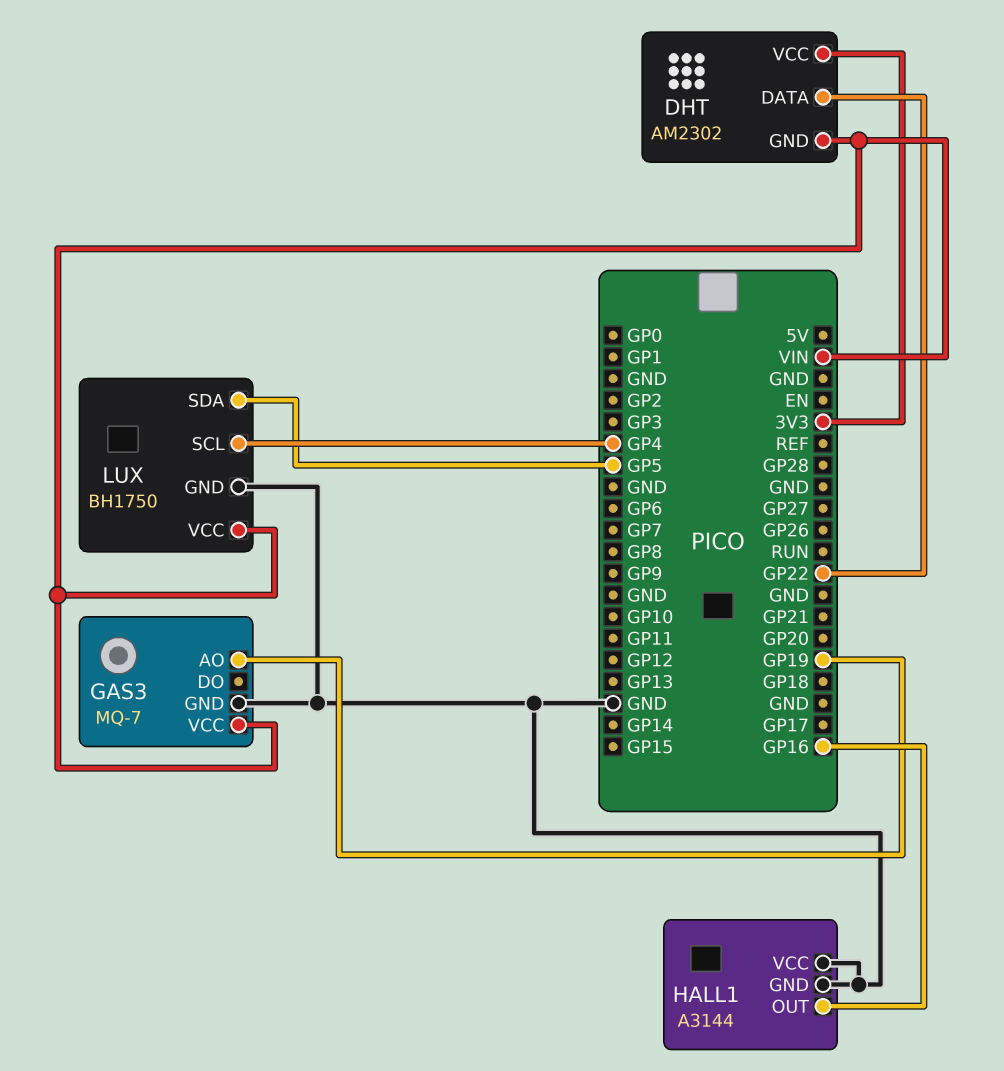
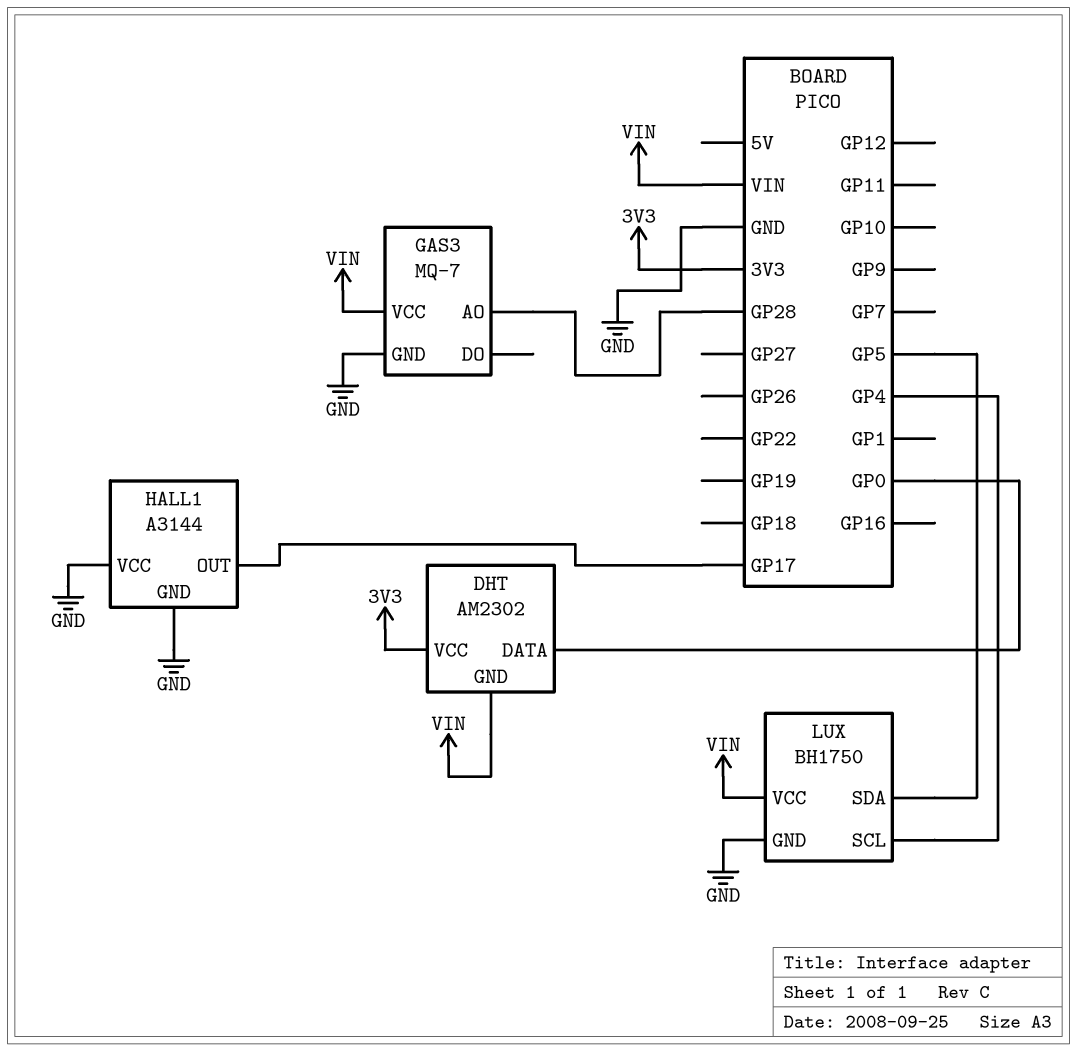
DHT pin DATA: GP22 -> GP0
GAS3 pin AO: GP19 -> GP28
HALL1 pin OUT: GP16 -> GP17

